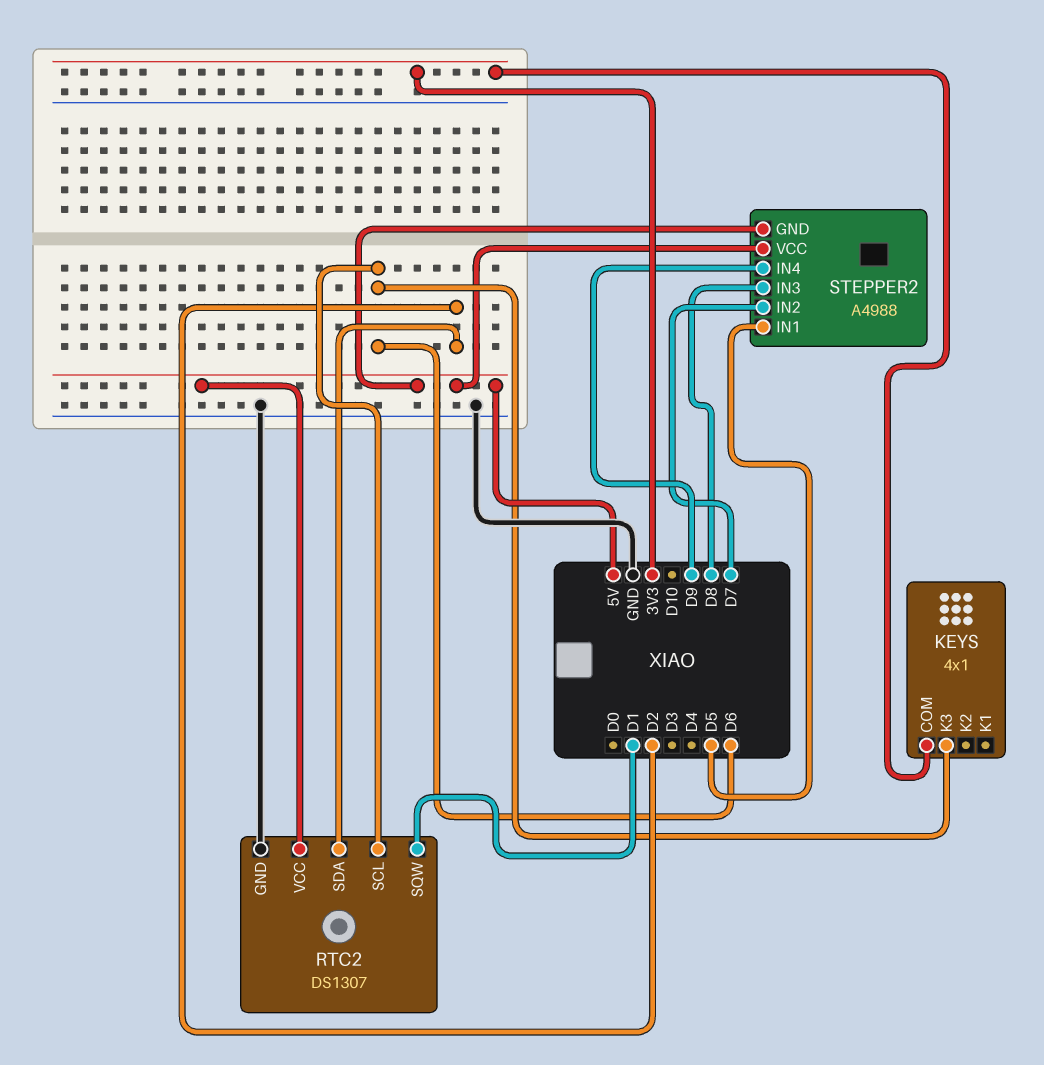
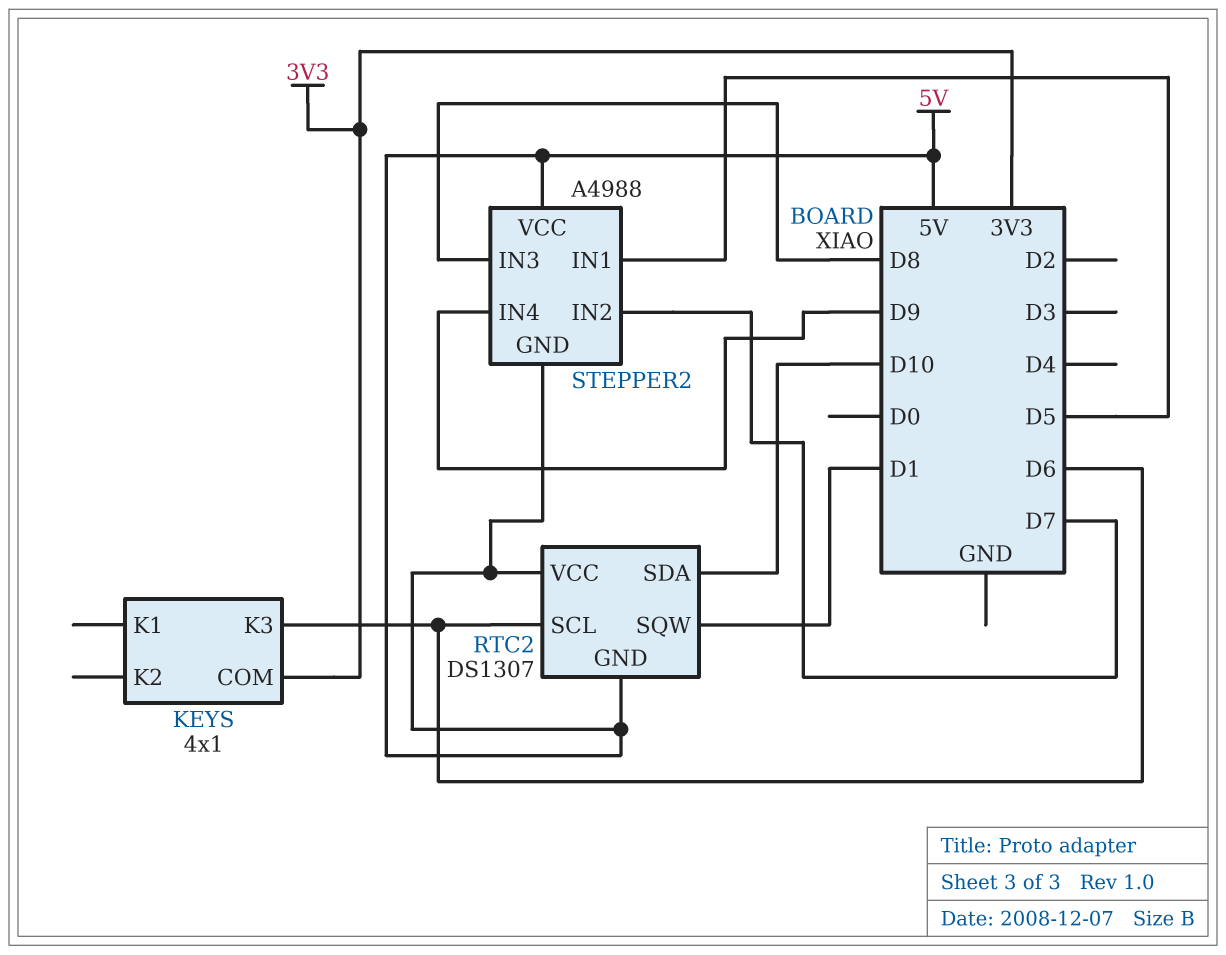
RTC2 pin GND: GND -> 5V
RTC2 pin SDA: D2 -> D10

